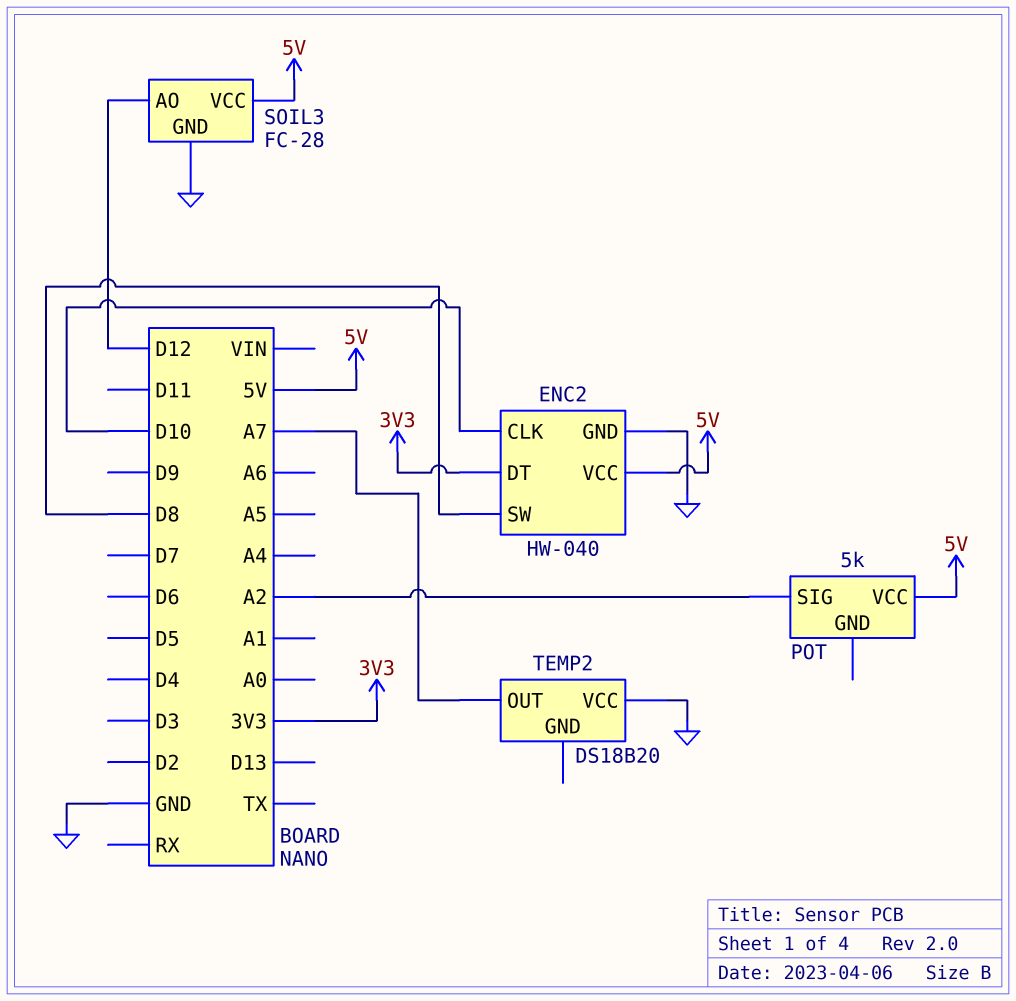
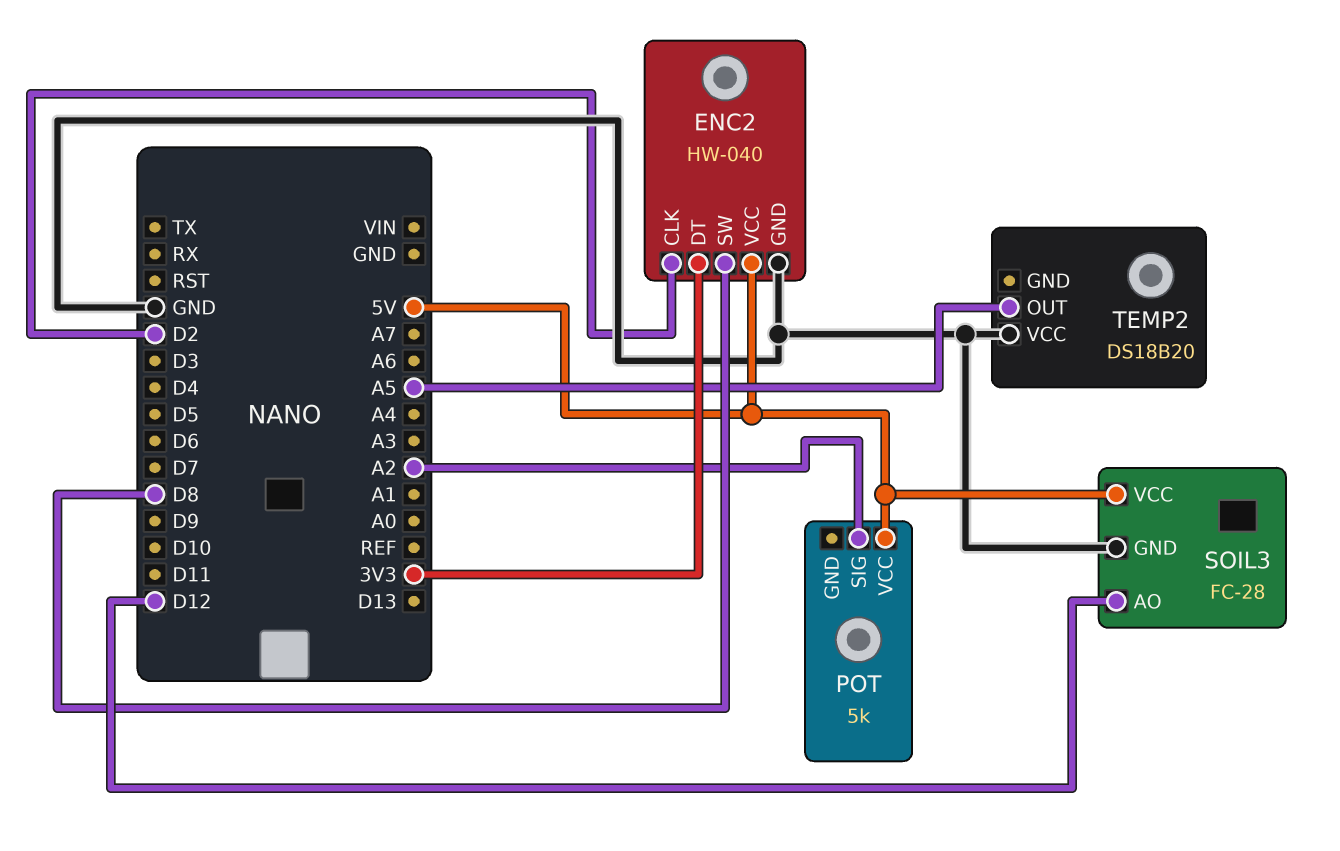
ENC2 pin CLK: D10 -> D2
TEMP2 pin OUT: A7 -> A5

